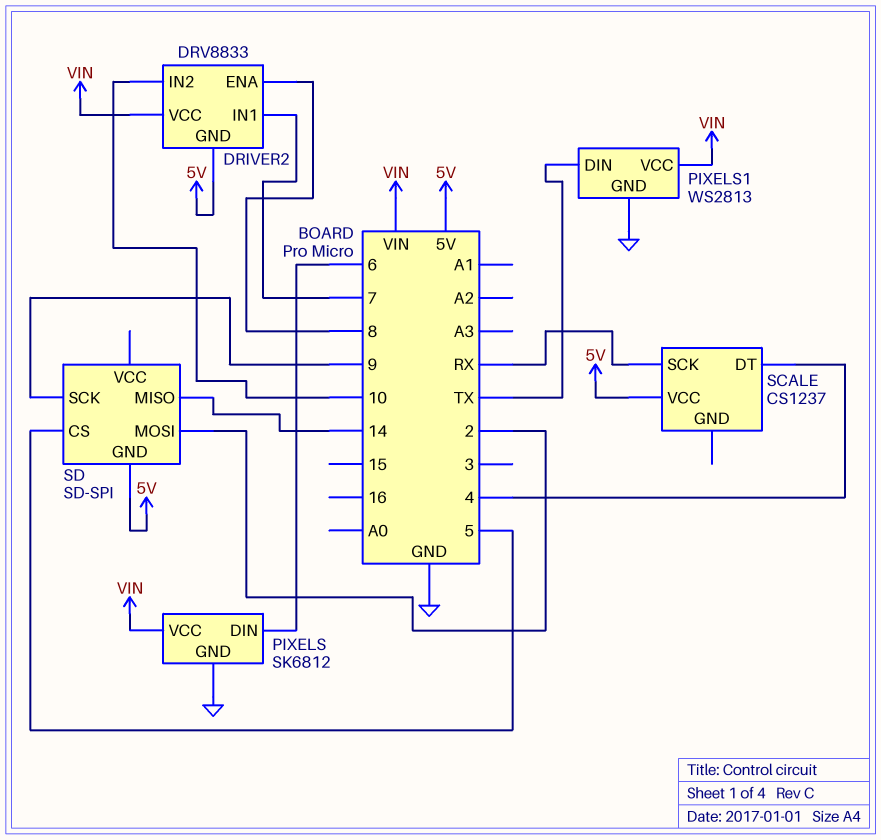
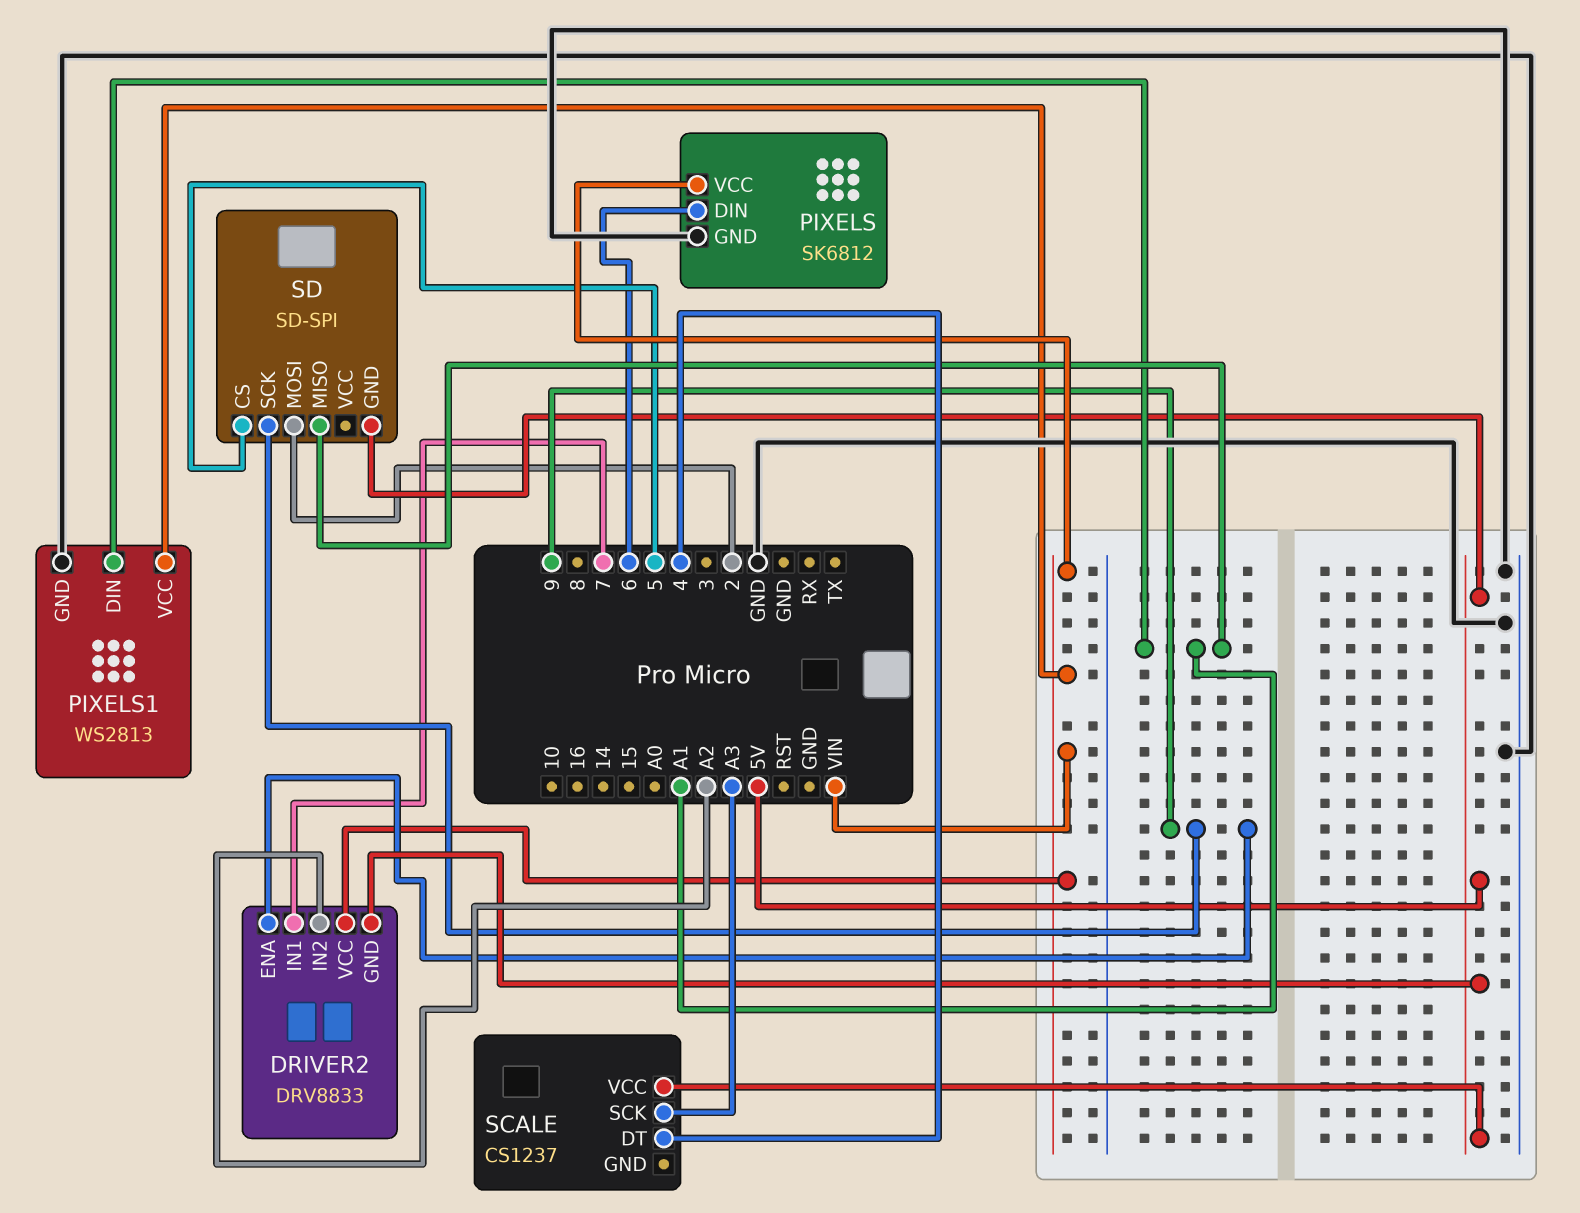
DRIVER2 pin ENA: 8 -> 9
DRIVER2 pin IN2: 10 -> A2
PIXELS1 pin DIN: TX -> A1
SCALE pin SCK: RX -> A3
SD pin MISO: 14 -> A1

